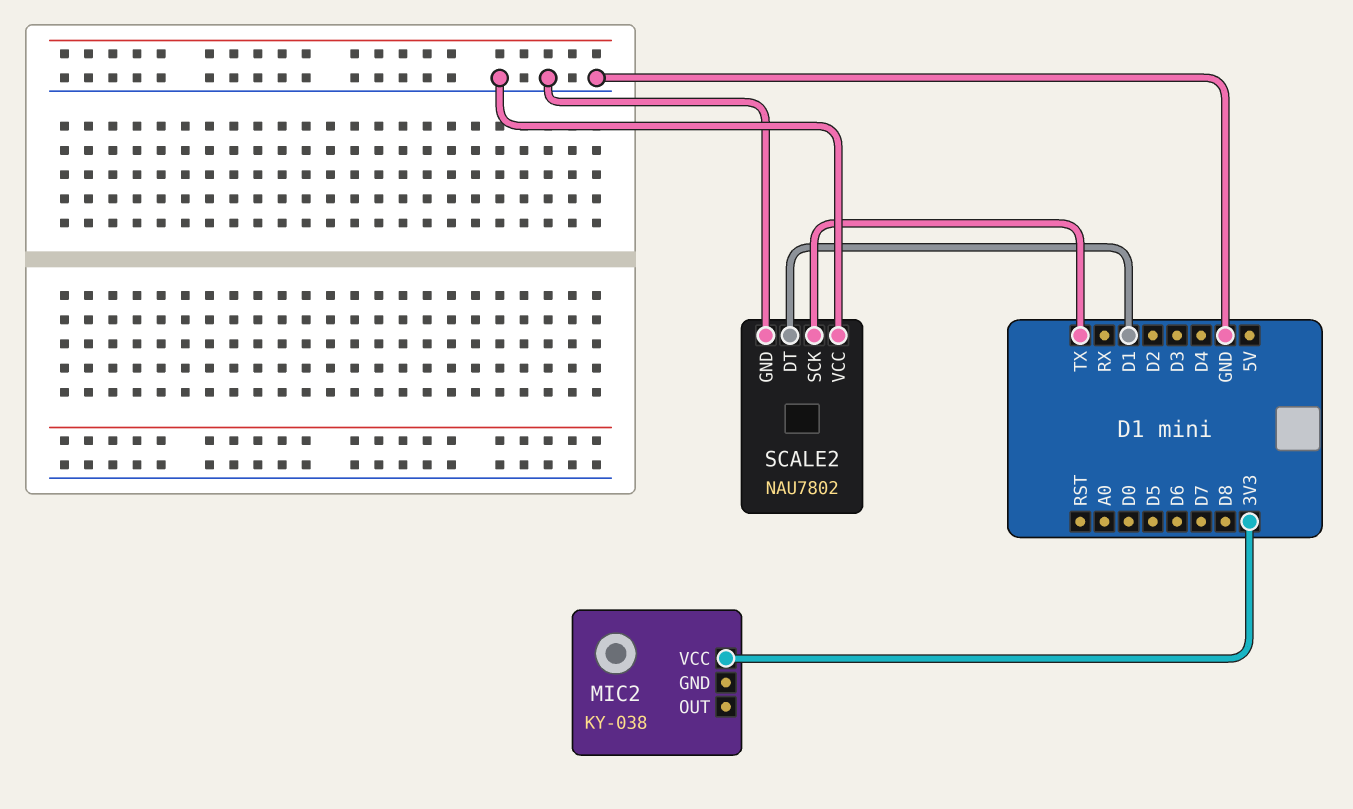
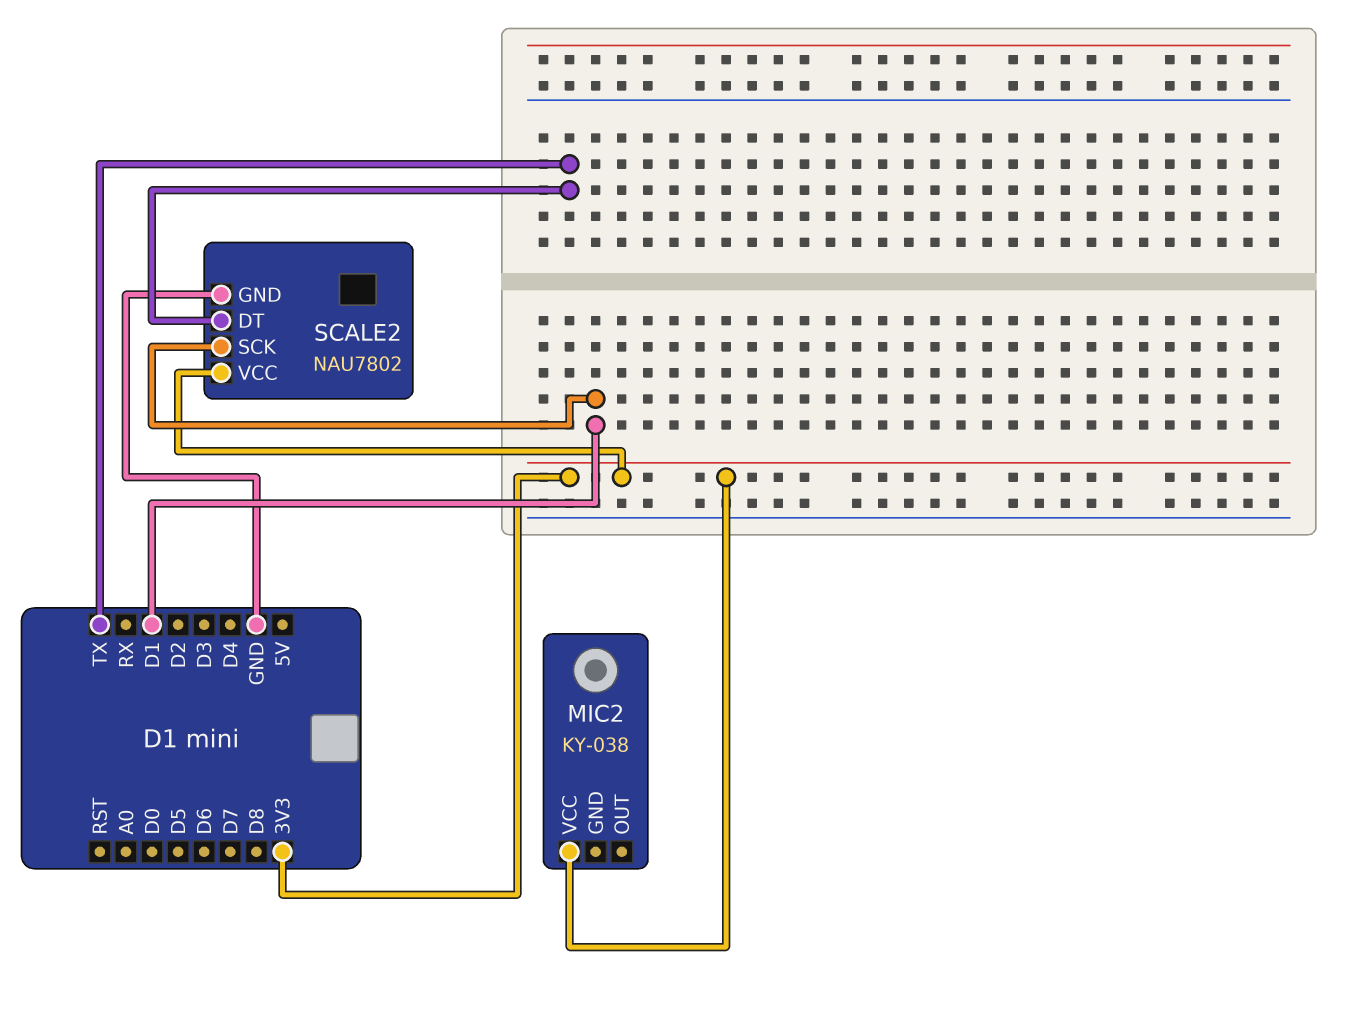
SCALE2 pin DT: D1 -> TX
SCALE2 pin SCK: TX -> D1
SCALE2 pin VCC: GND -> 3V3

